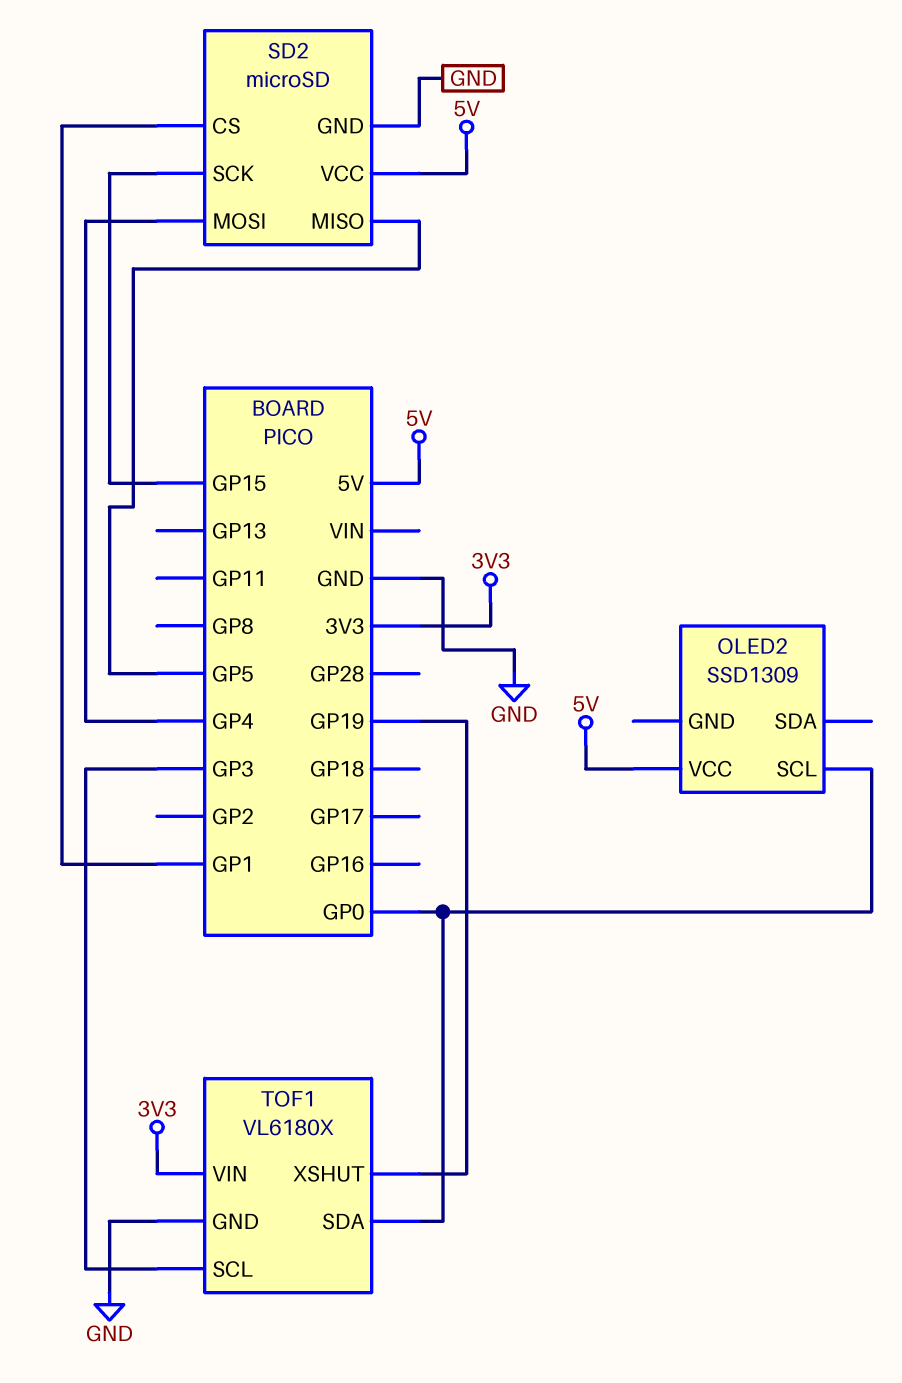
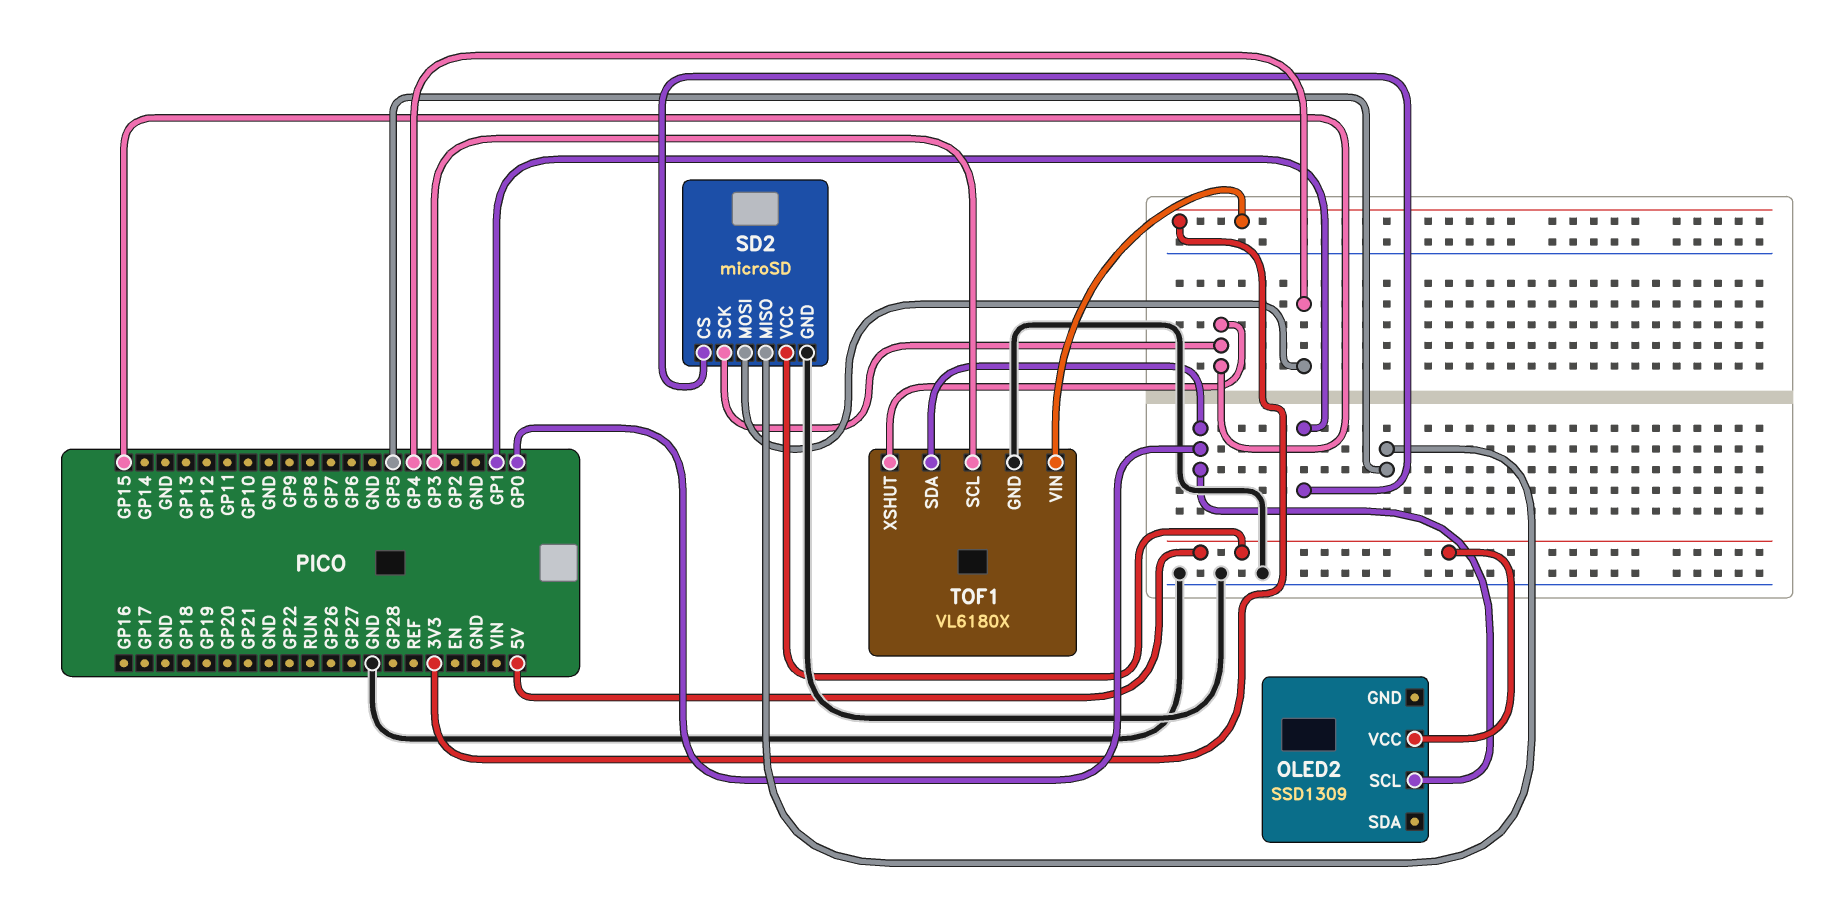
TOF1 pin XSHUT: GP19 -> GP15

